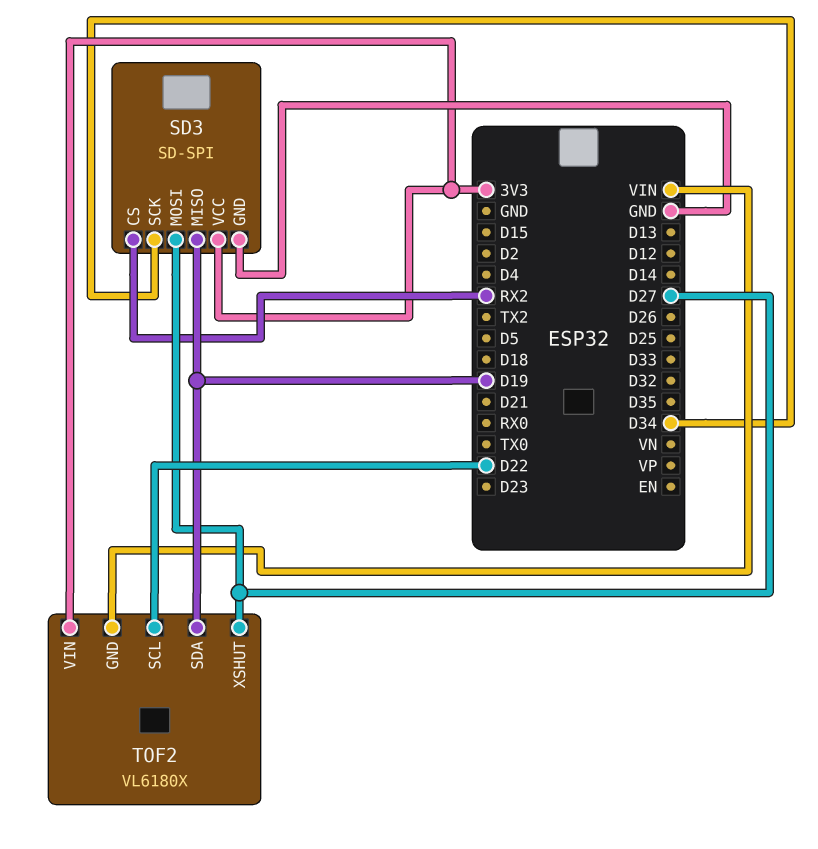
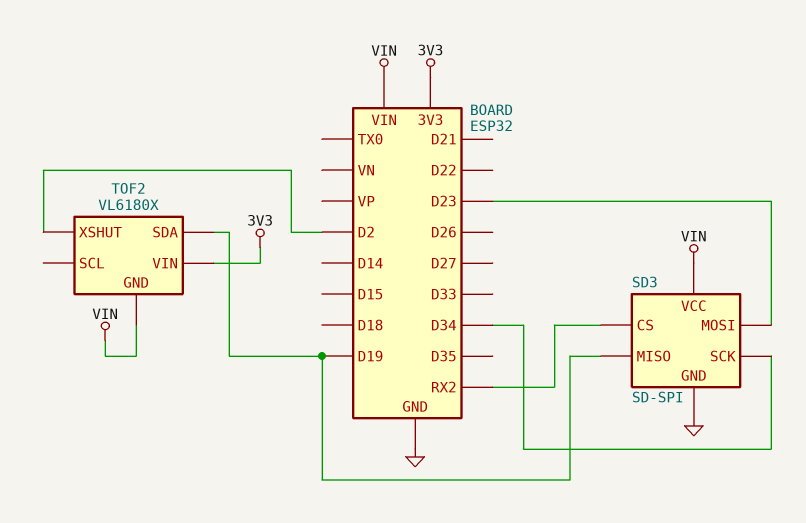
SD3 pin MOSI: D27 -> D23
SD3 pin VCC: 3V3 -> VIN
TOF2 pin SCL: D22 -> none
TOF2 pin XSHUT: D27 -> D2

